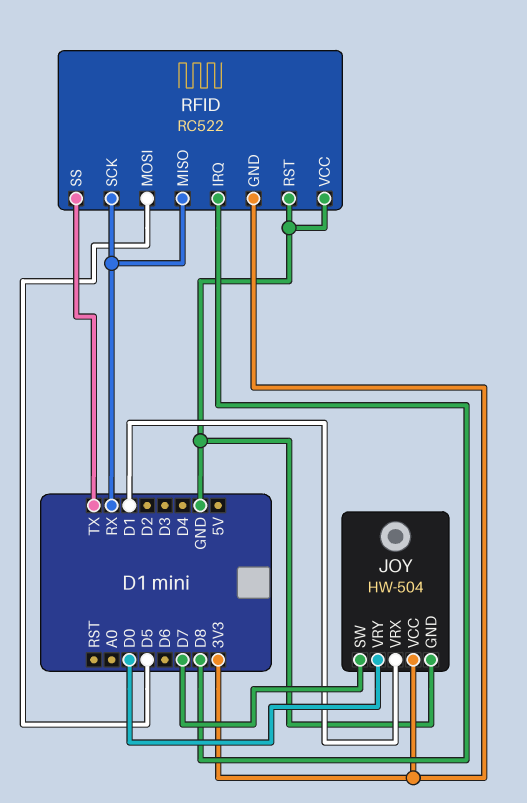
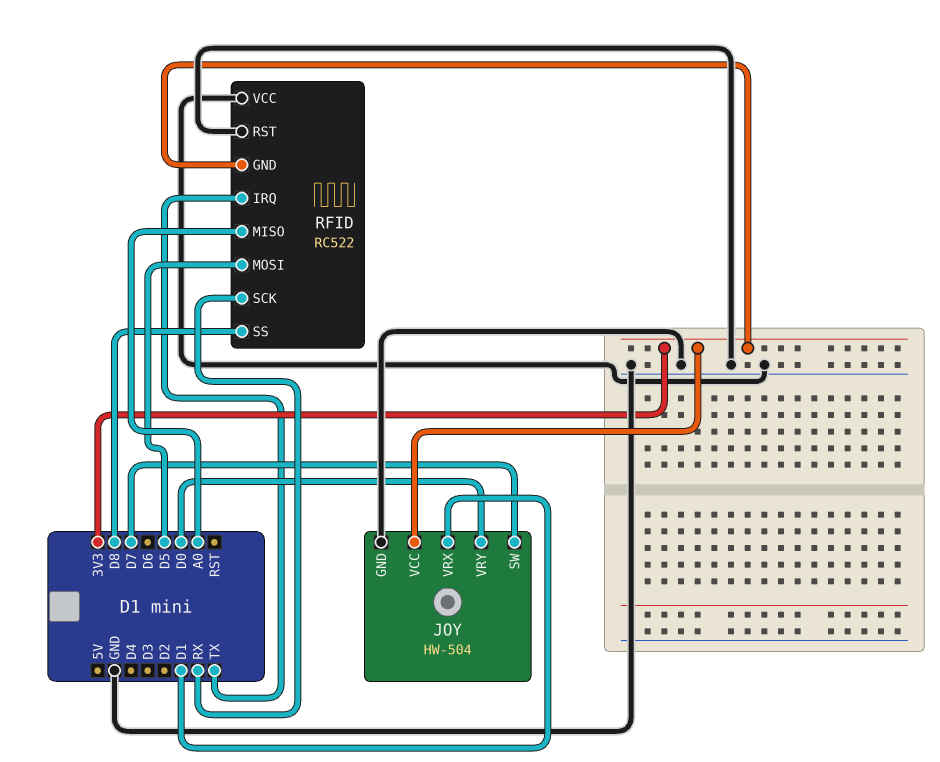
RFID pin IRQ: D8 -> TX
RFID pin MISO: RX -> A0
RFID pin SS: TX -> D8

